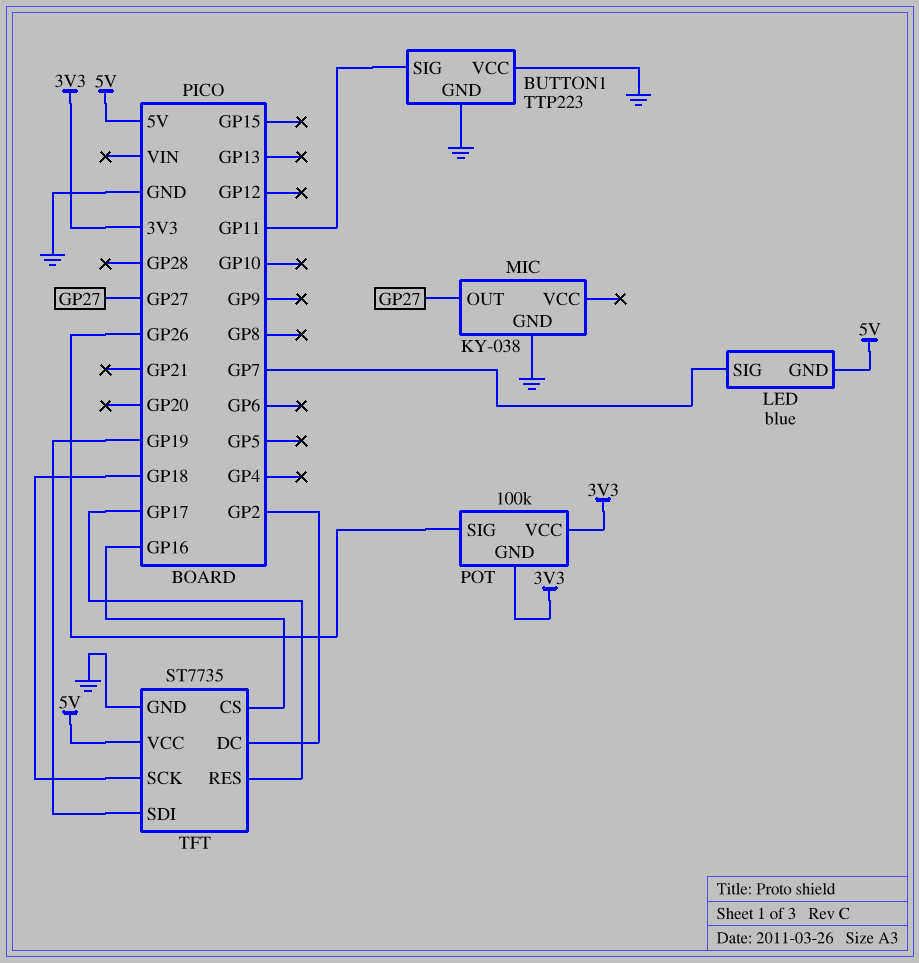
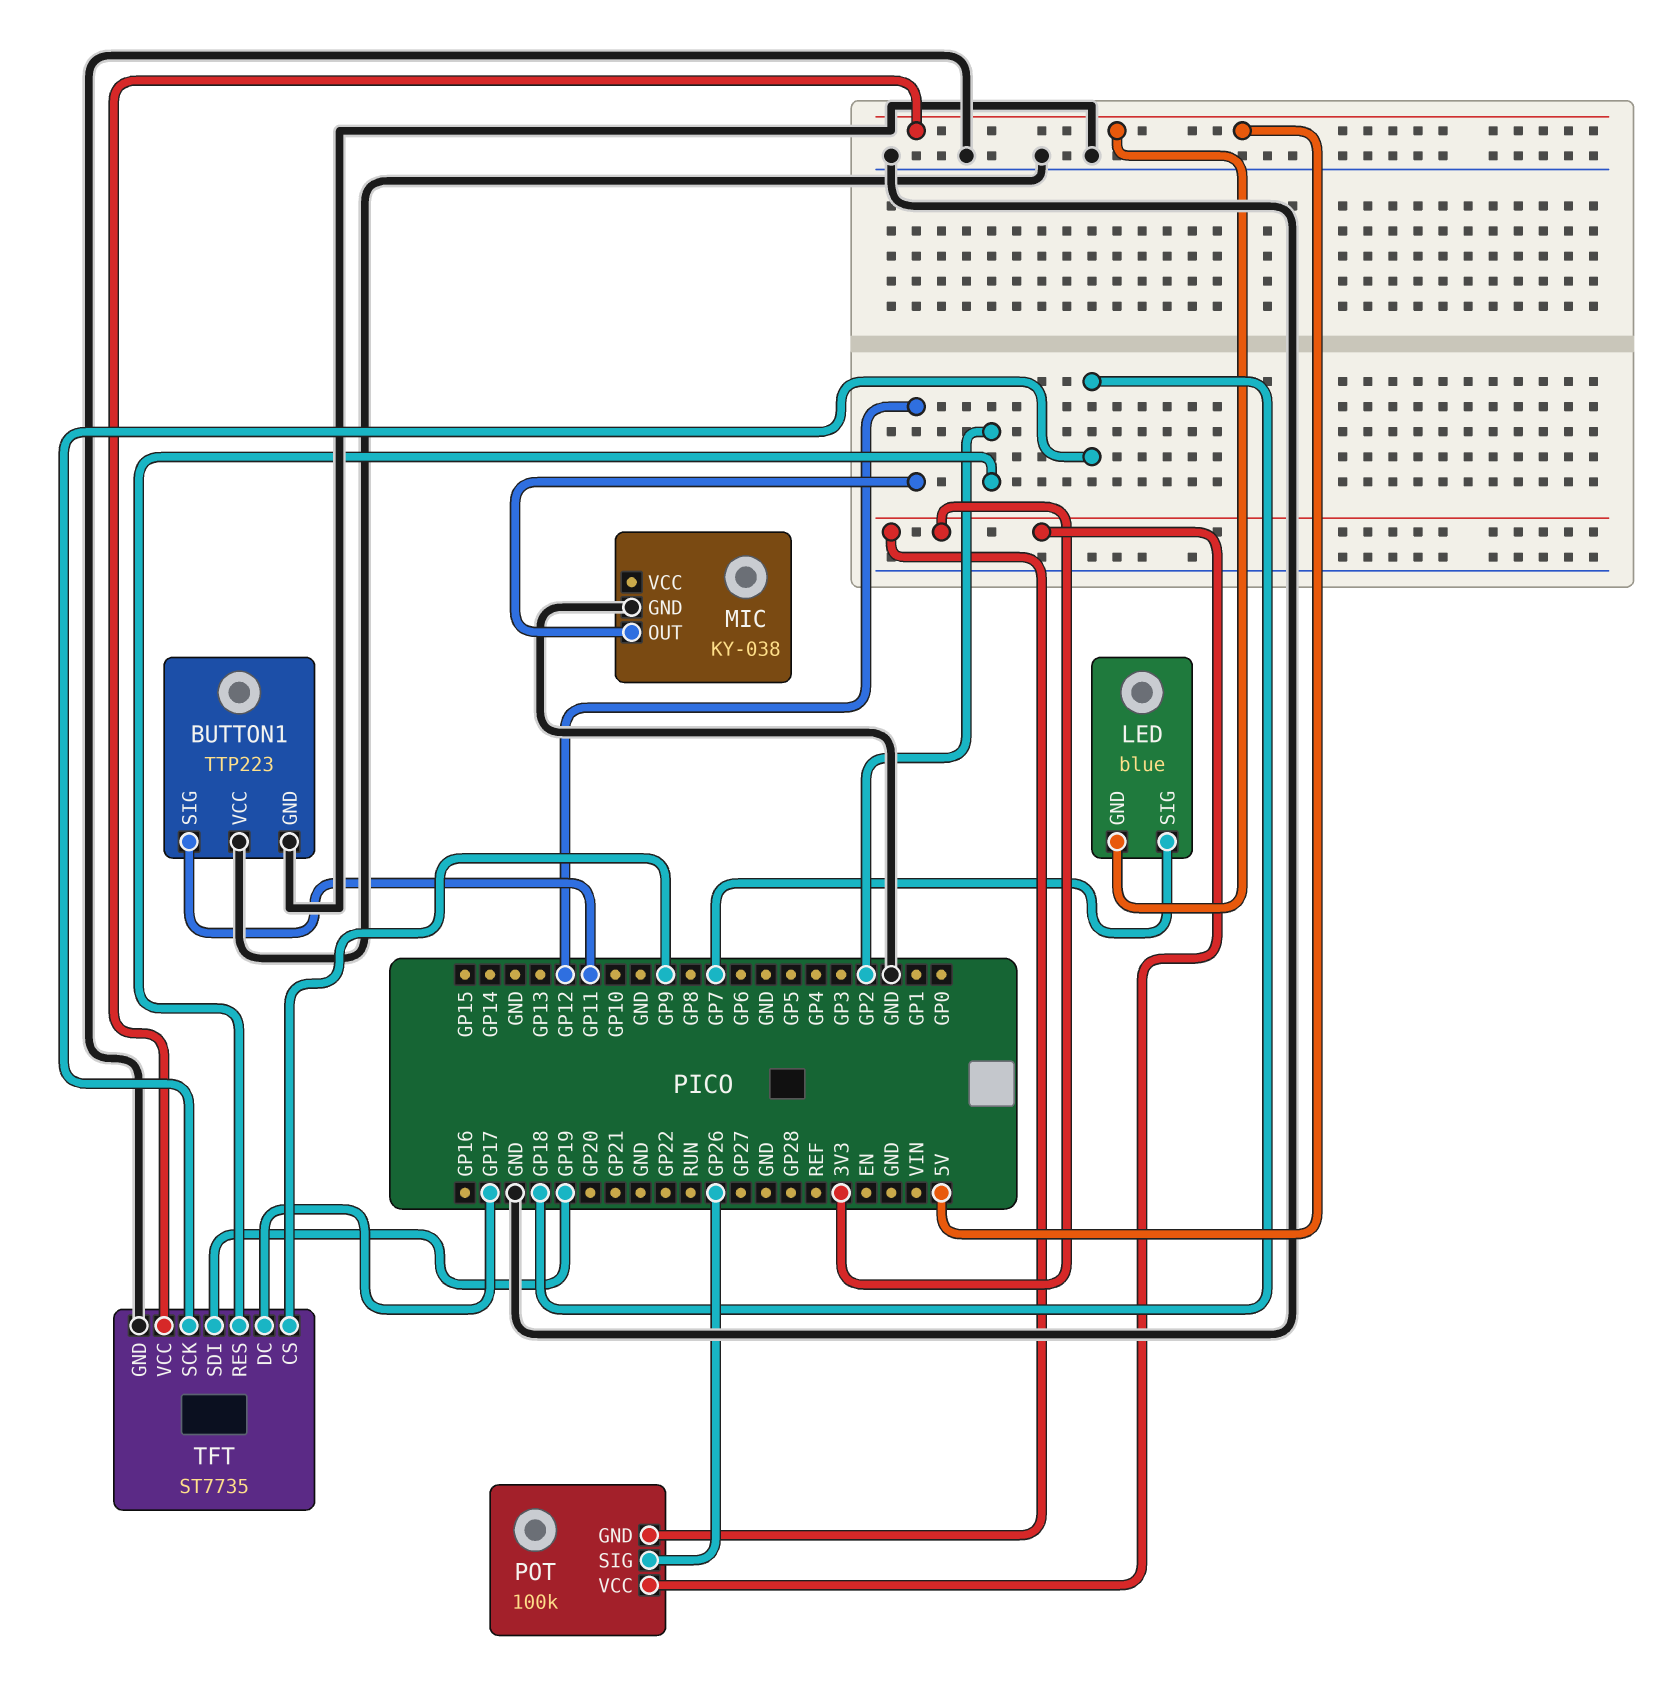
MIC pin OUT: GP27 -> GP12
TFT pin CS: GP16 -> GP9
TFT pin DC: GP2 -> GP17
TFT pin RES: GP17 -> GP2

